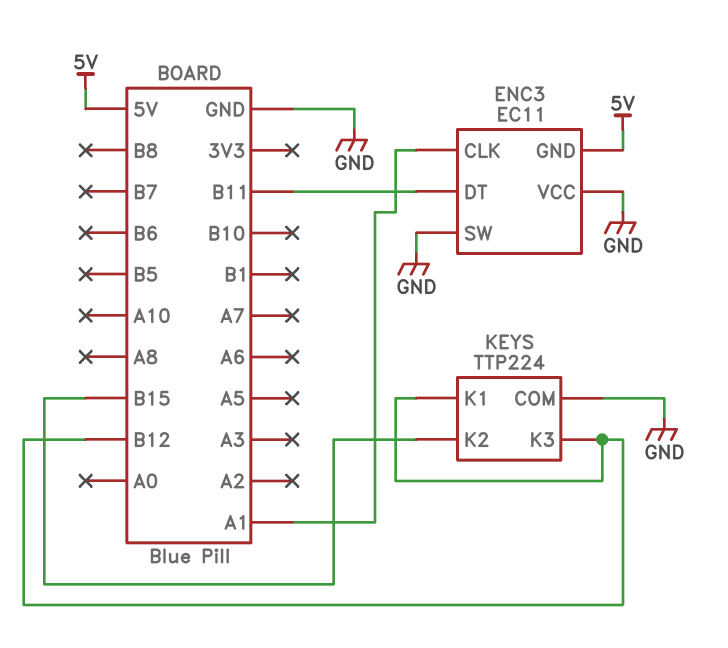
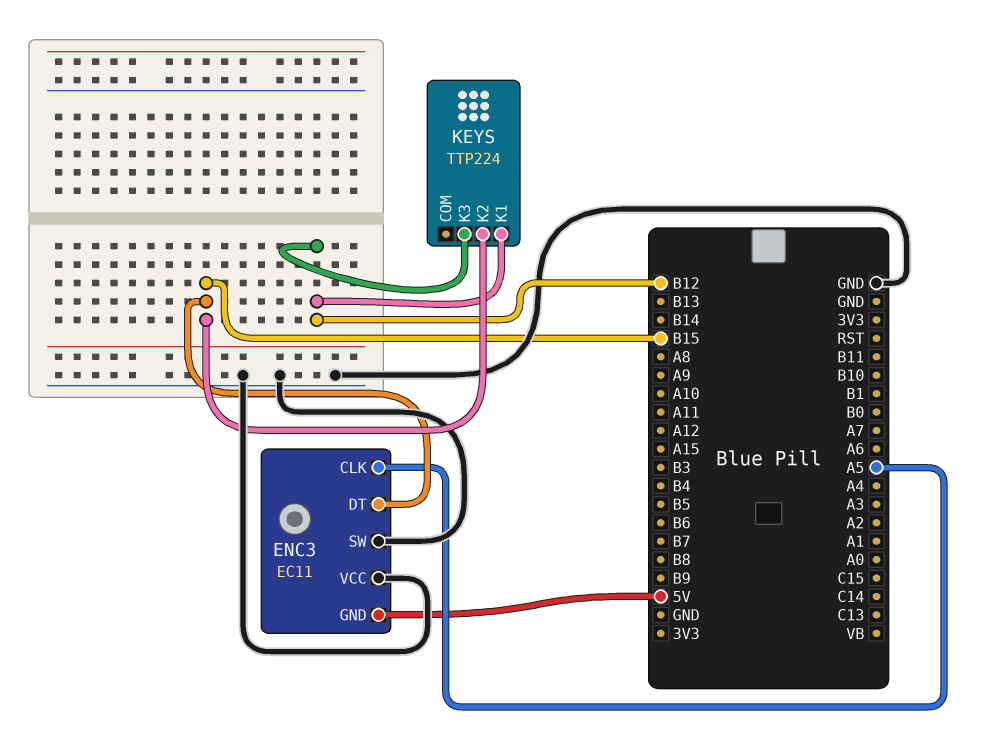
ENC3 pin CLK: A1 -> A5
ENC3 pin DT: B11 -> B15
KEYS pin COM: GND -> none

